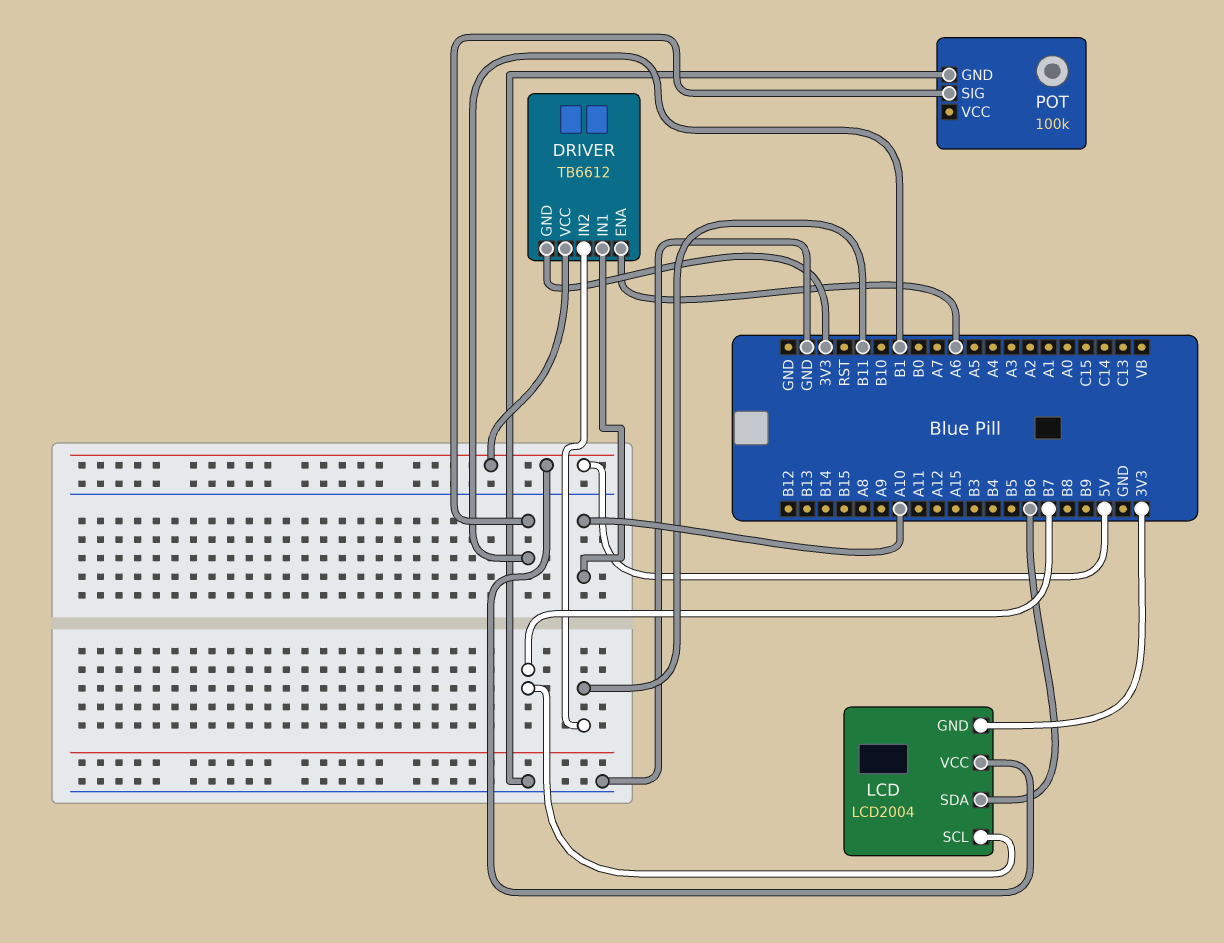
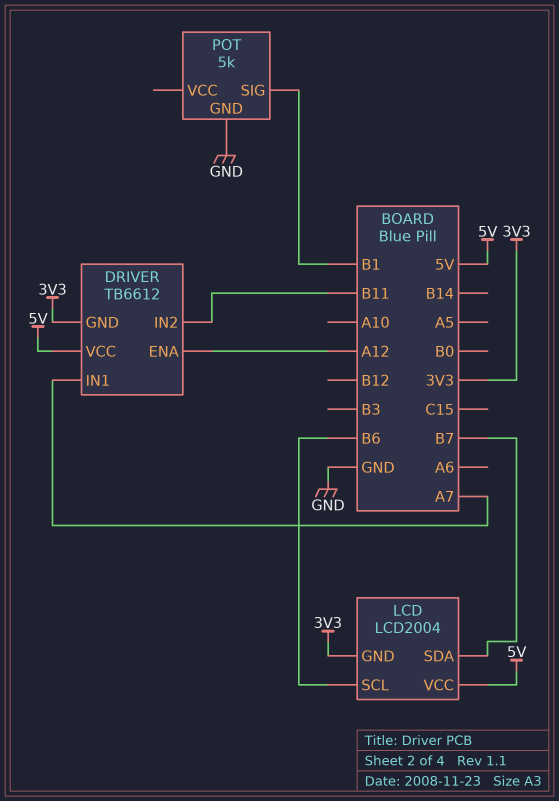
DRIVER pin ENA: A6 -> A12
DRIVER pin IN1: A10 -> A7
LCD pin SCL: B7 -> B6
LCD pin SDA: B6 -> B7
POT: 100k -> 5k

